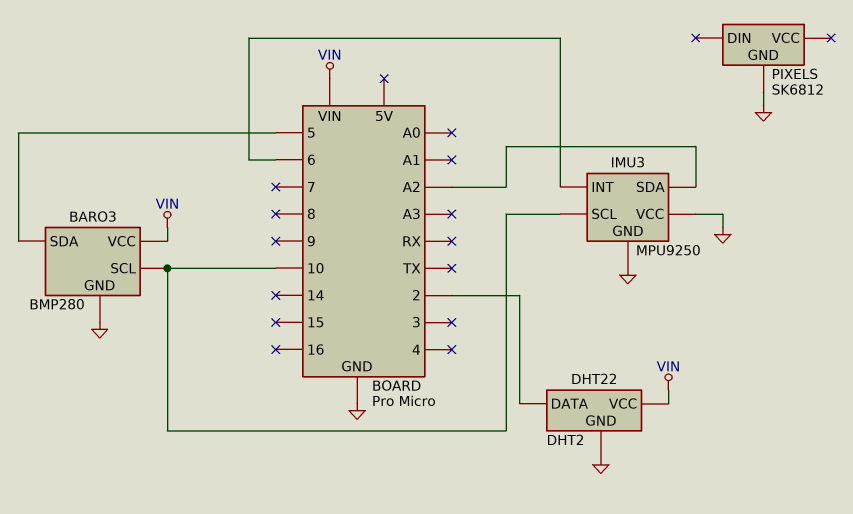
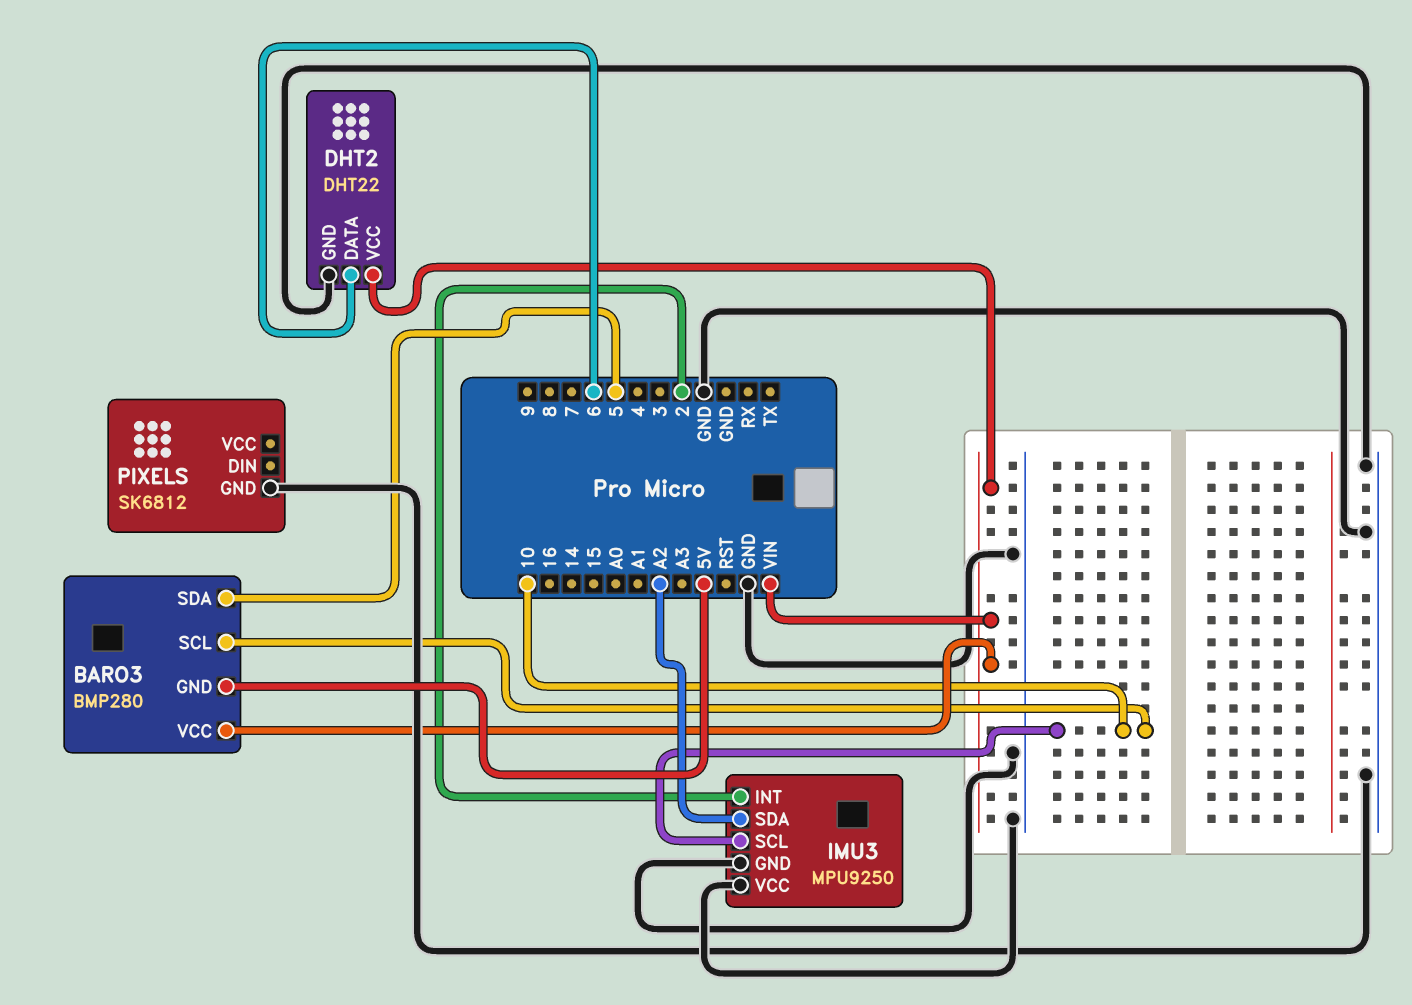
BARO3 pin GND: GND -> 5V
DHT2 pin DATA: 2 -> 6
IMU3 pin INT: 6 -> 2

